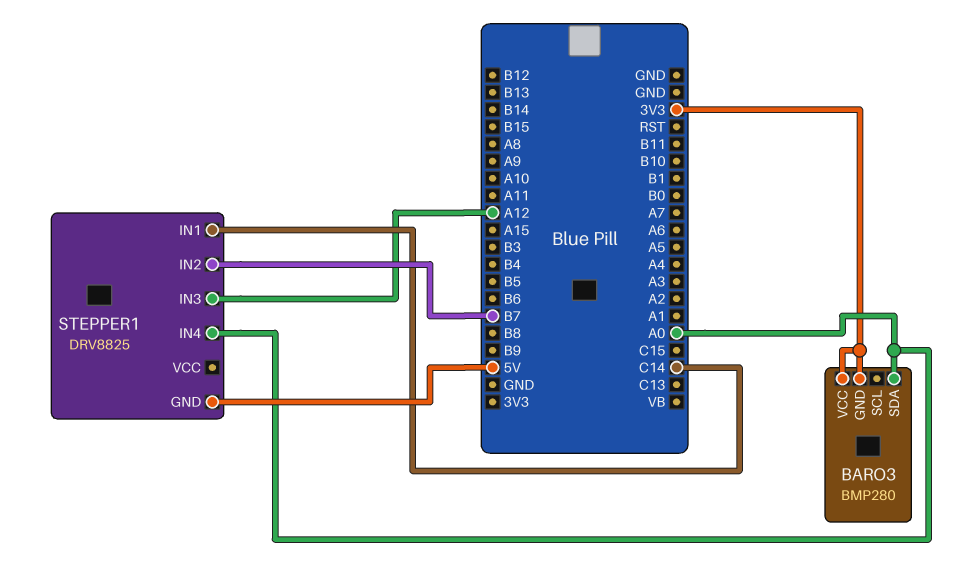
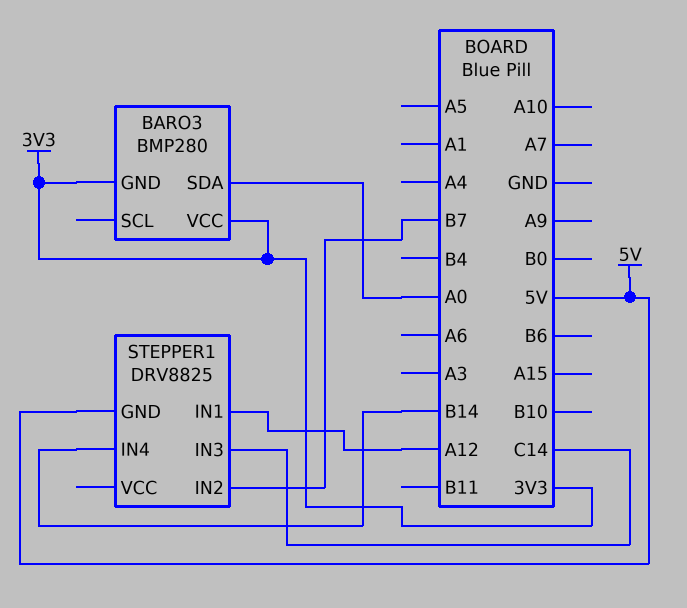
STEPPER1 pin IN1: C14 -> A12
STEPPER1 pin IN3: A12 -> C14
STEPPER1 pin IN4: A0 -> B14

